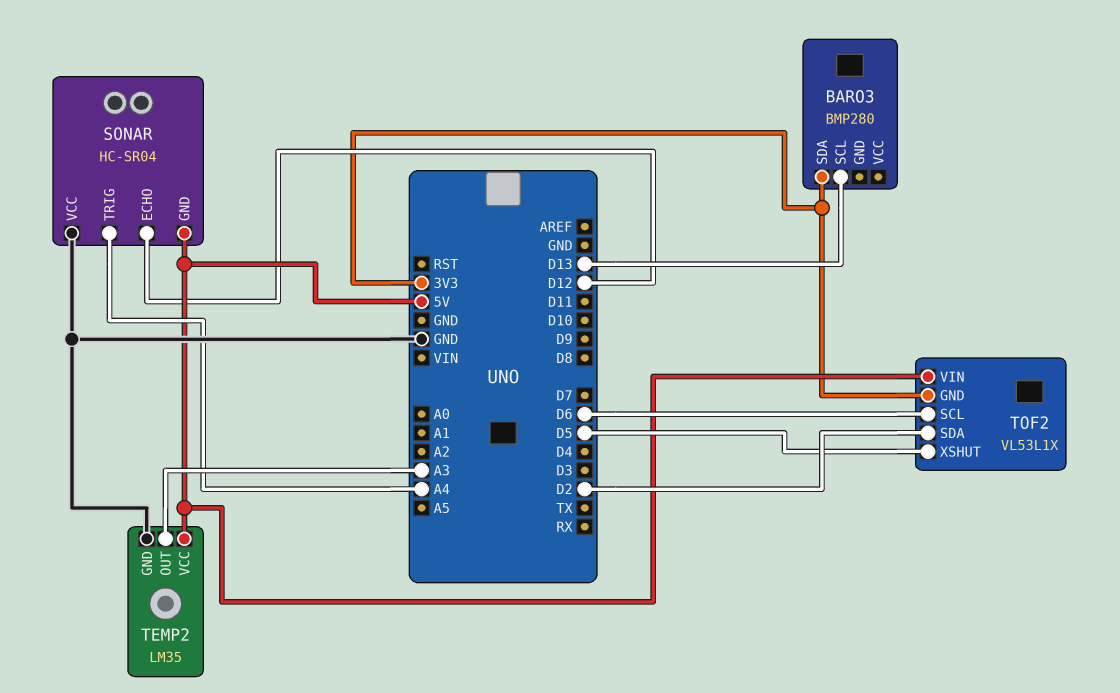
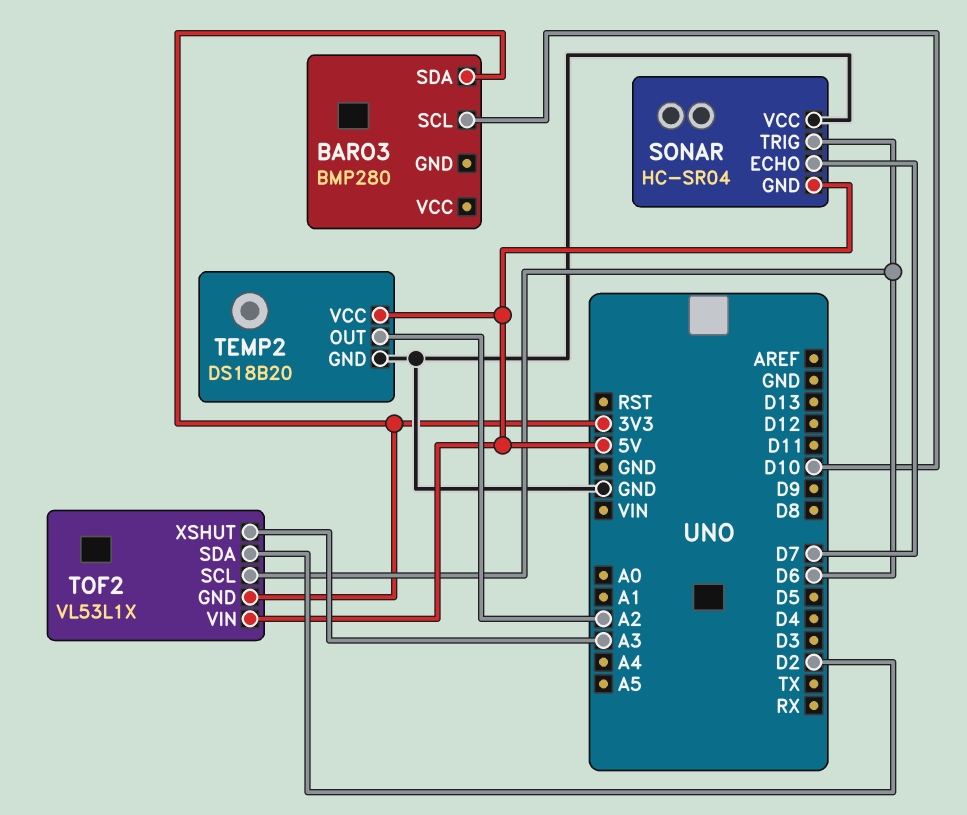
BARO3 pin SCL: D13 -> D10
SONAR pin ECHO: D12 -> D7
SONAR pin TRIG: A4 -> D6
TEMP2: LM35 -> DS18B20
TEMP2 pin OUT: A3 -> A2
TOF2 pin XSHUT: D5 -> A3

